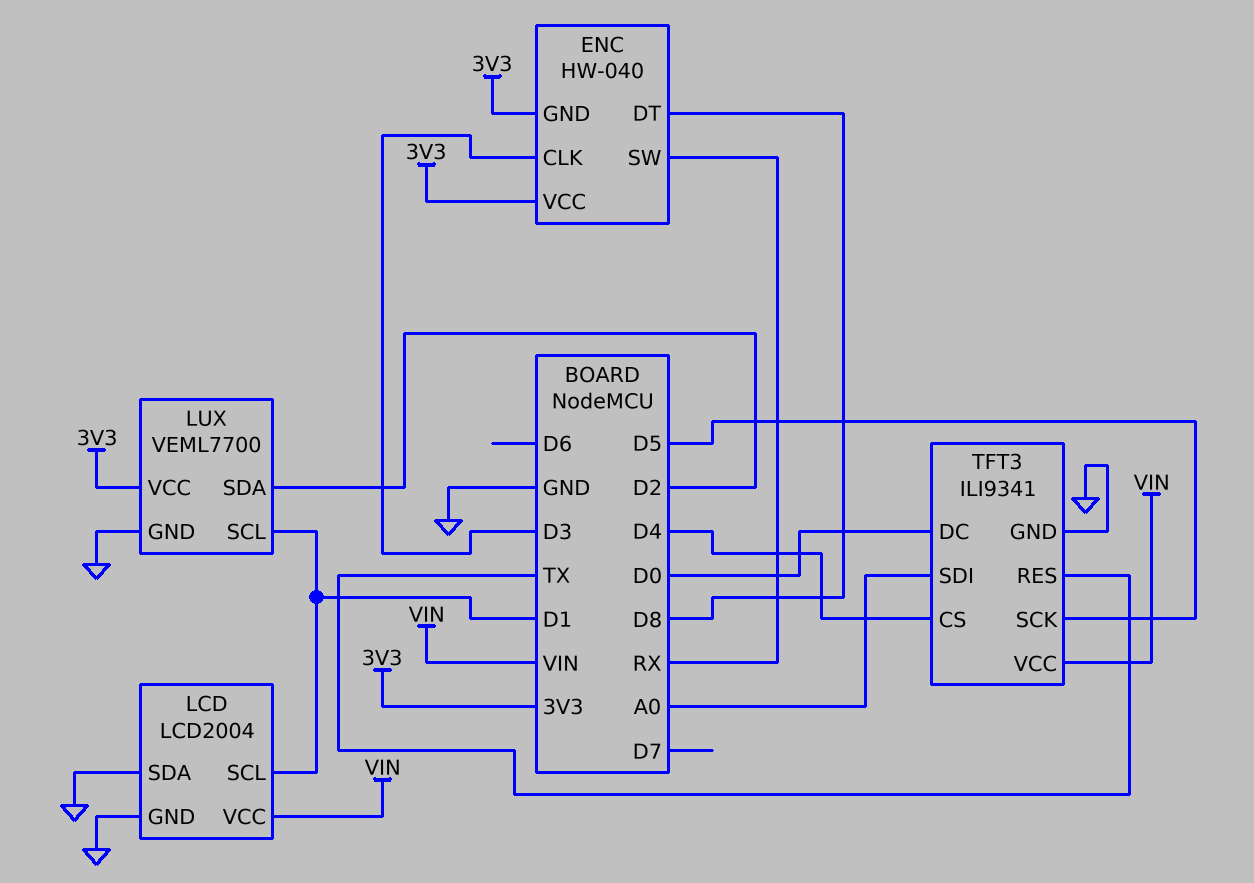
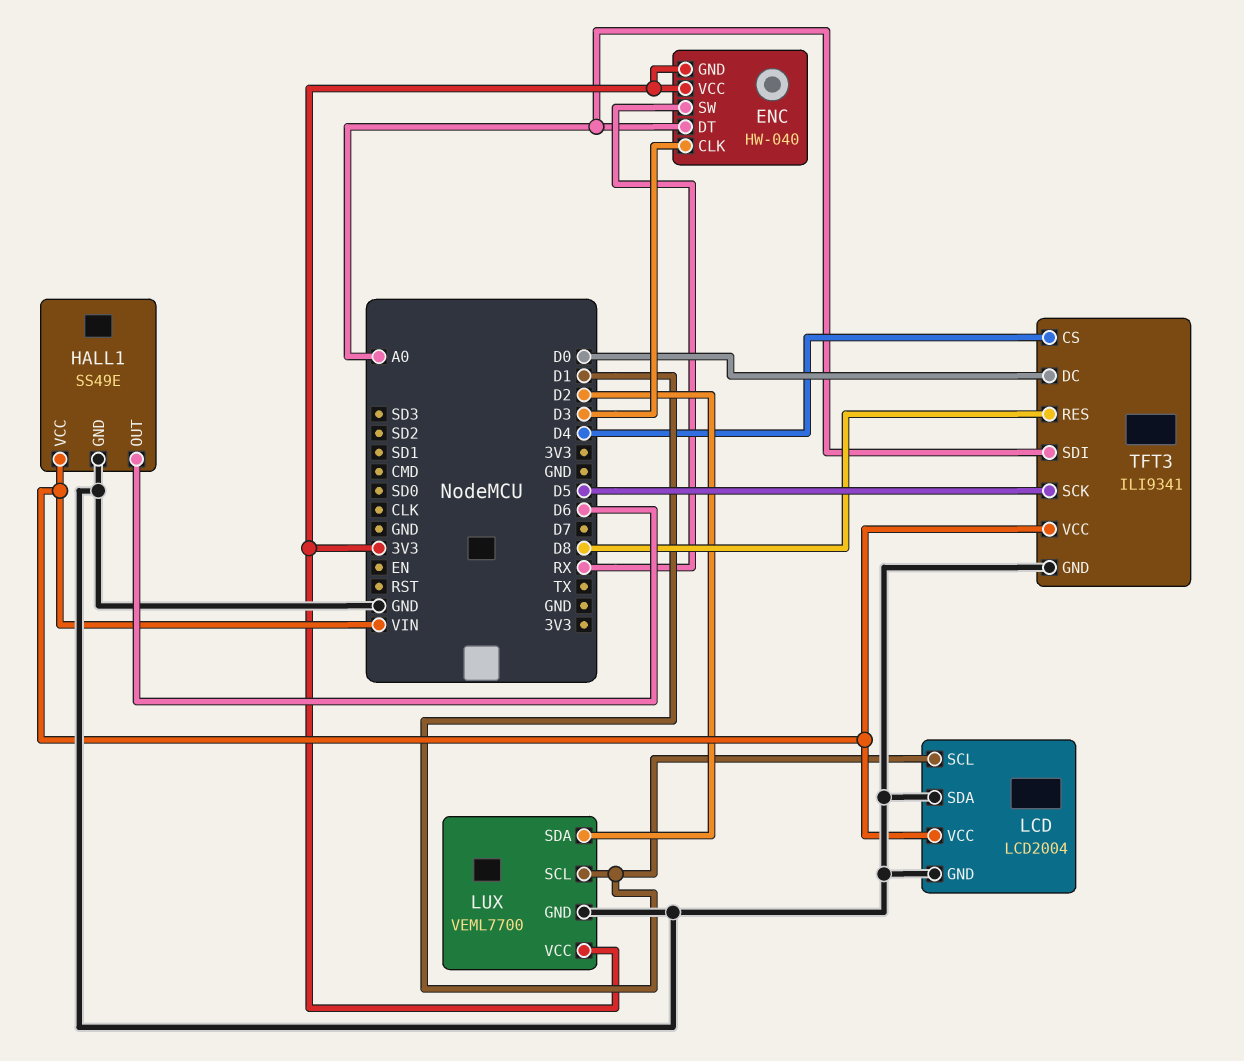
ENC pin DT: D8 -> A0
HALL1: none -> SS49E
HALL1 pin GND: none -> GND
HALL1 pin OUT: none -> D6
HALL1 pin VCC: none -> VIN
TFT3 pin RES: TX -> D8

